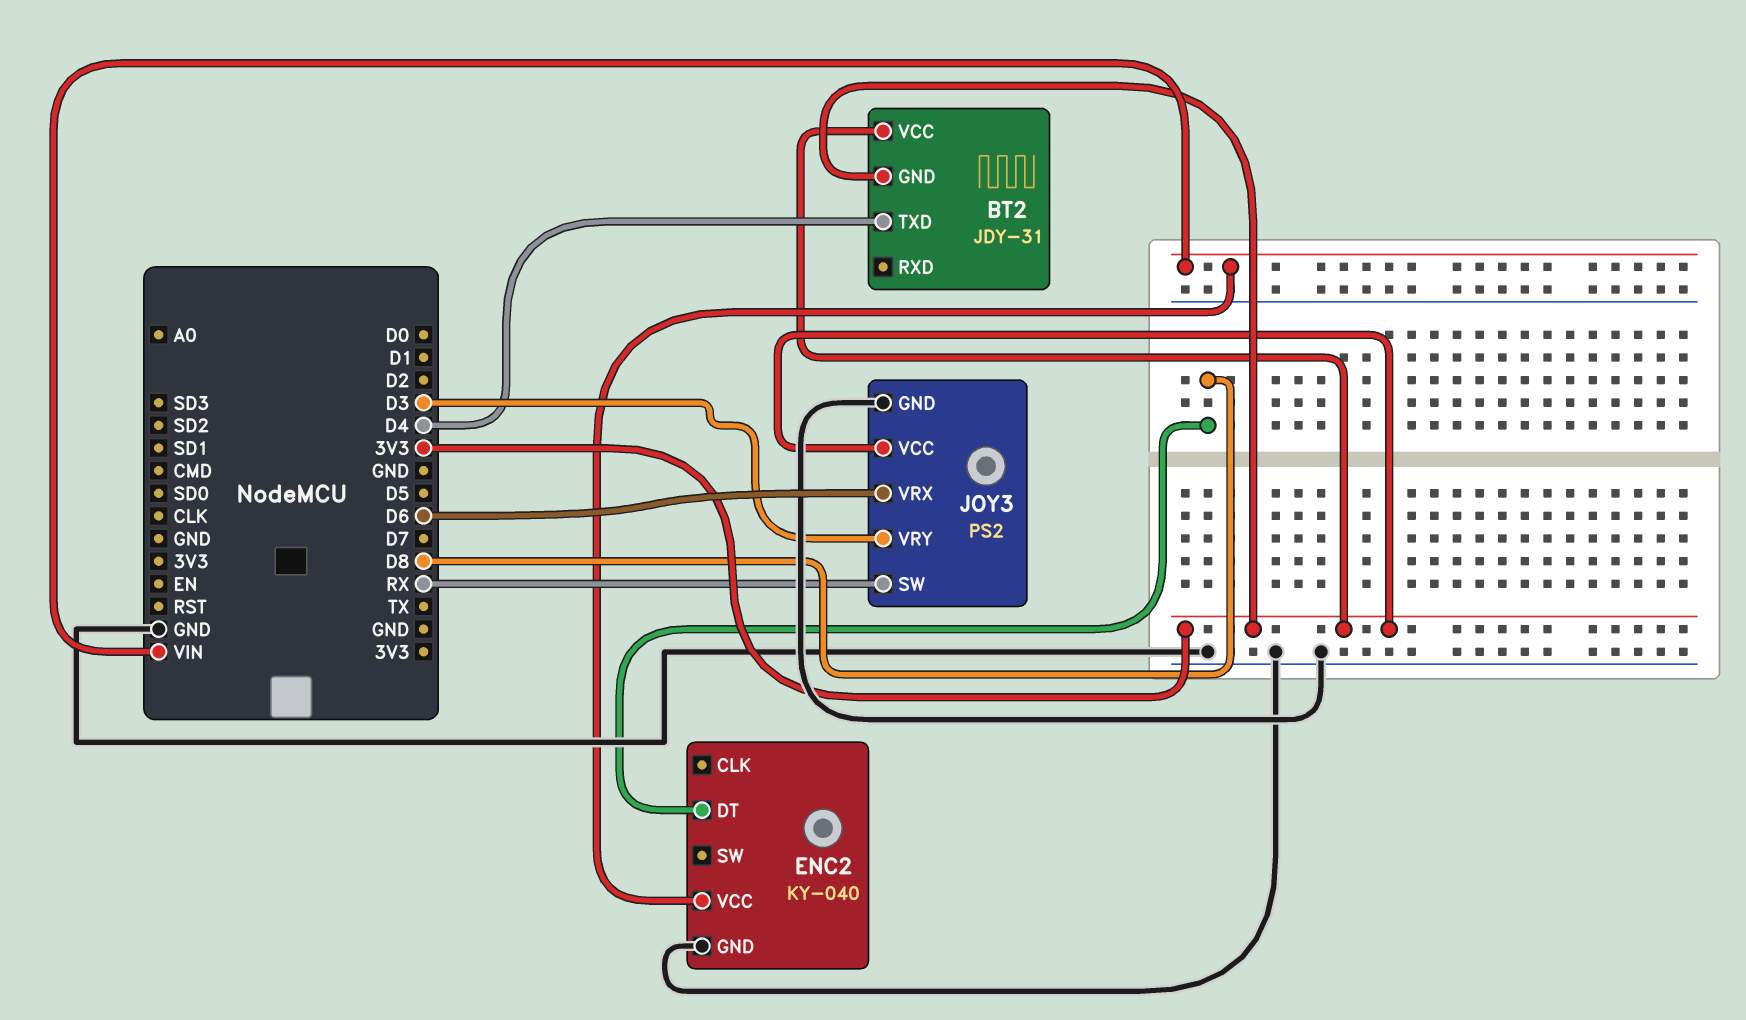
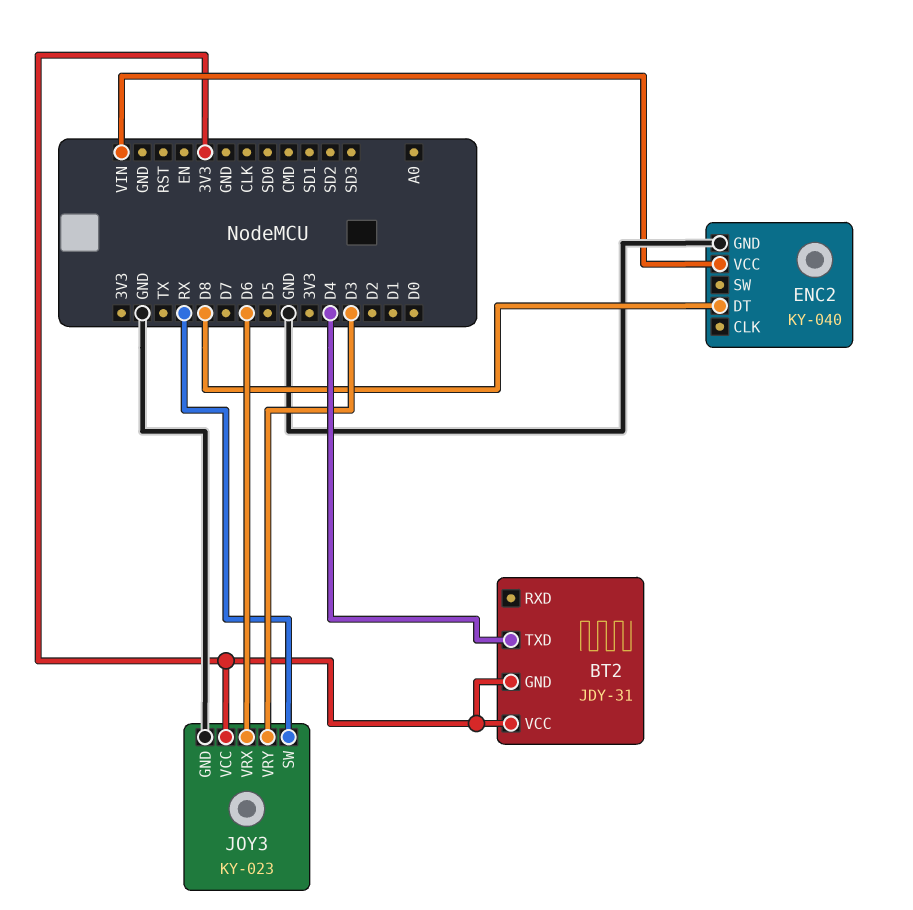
JOY3: PS2 -> KY-023

